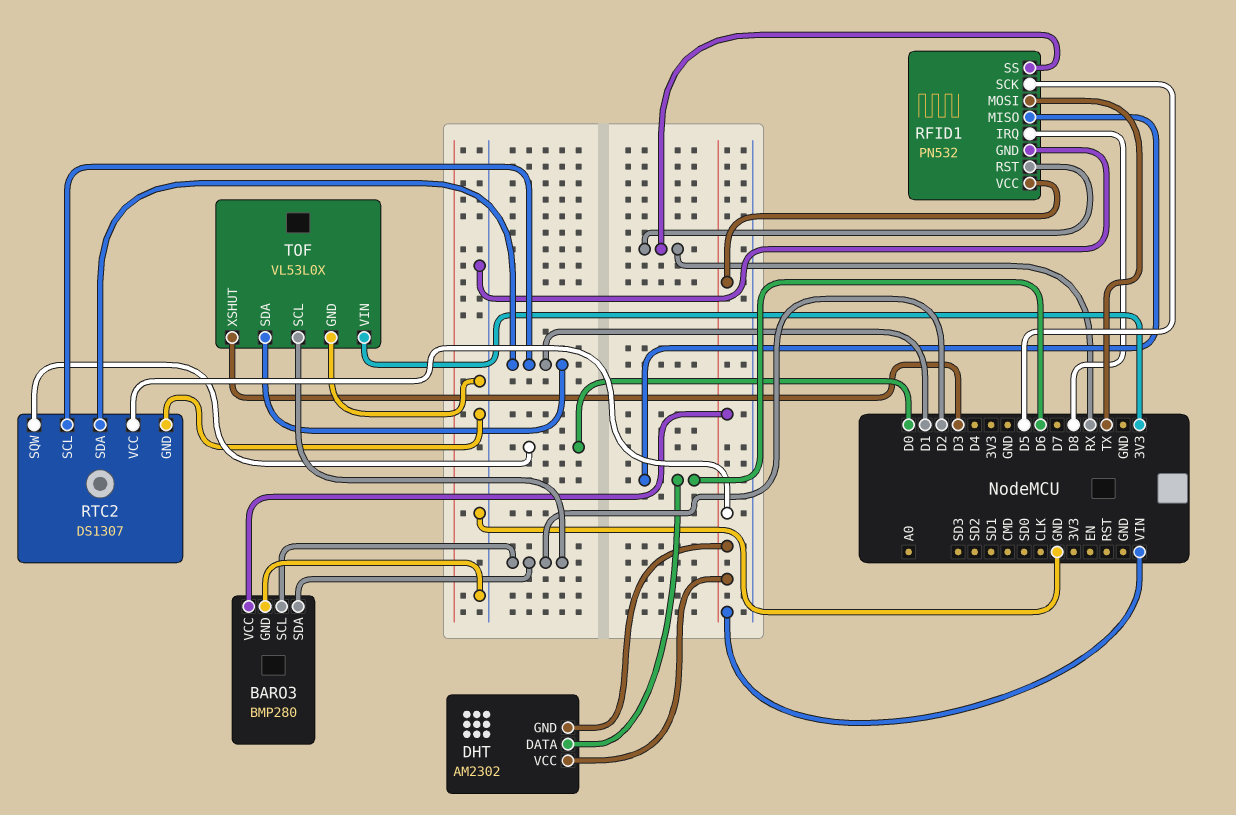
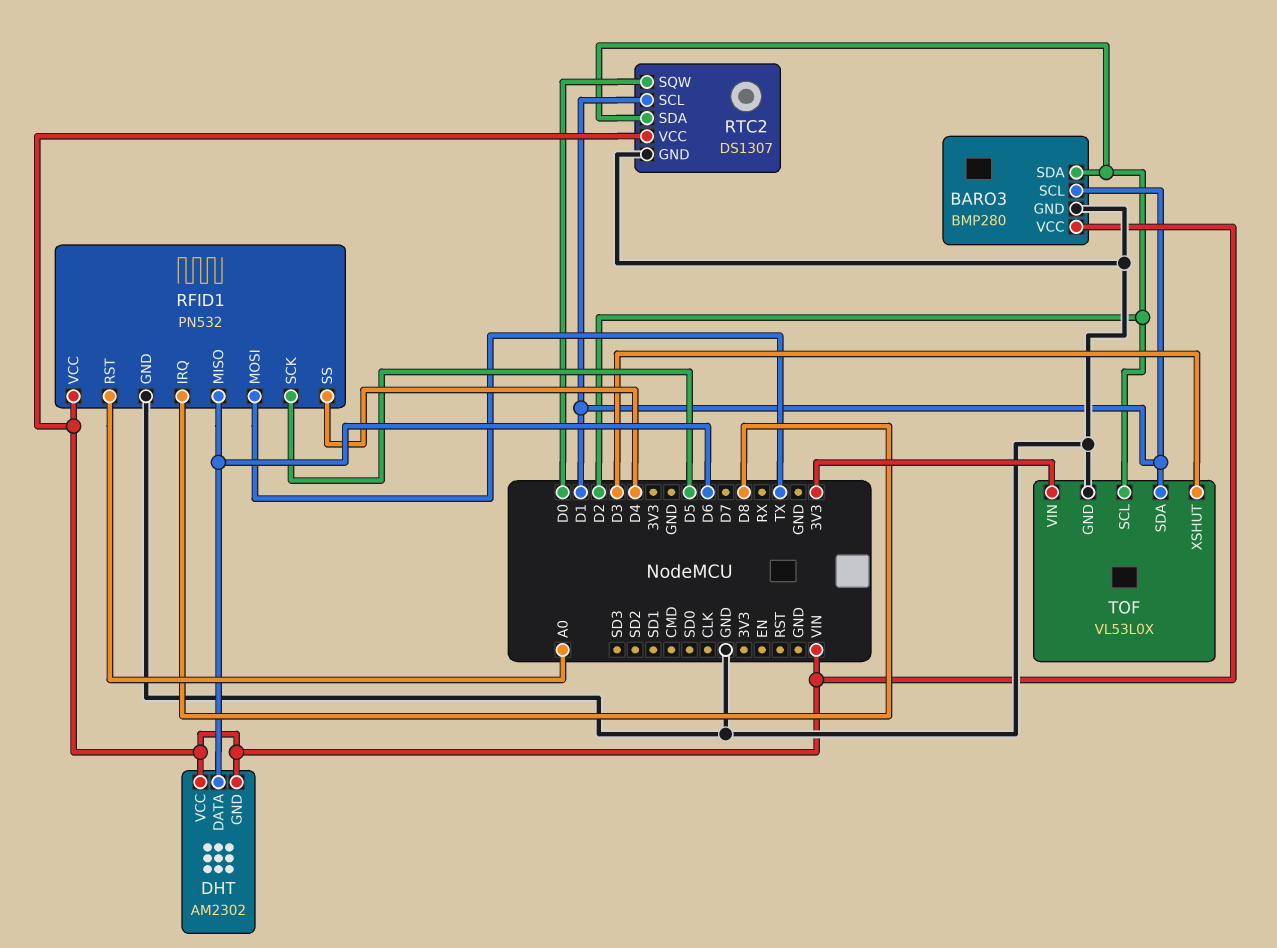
BARO3 pin SCL: D2 -> D1
RFID1 pin RST: RX -> A0
RFID1 pin SS: RX -> D4
RTC2 pin SDA: D1 -> D2

